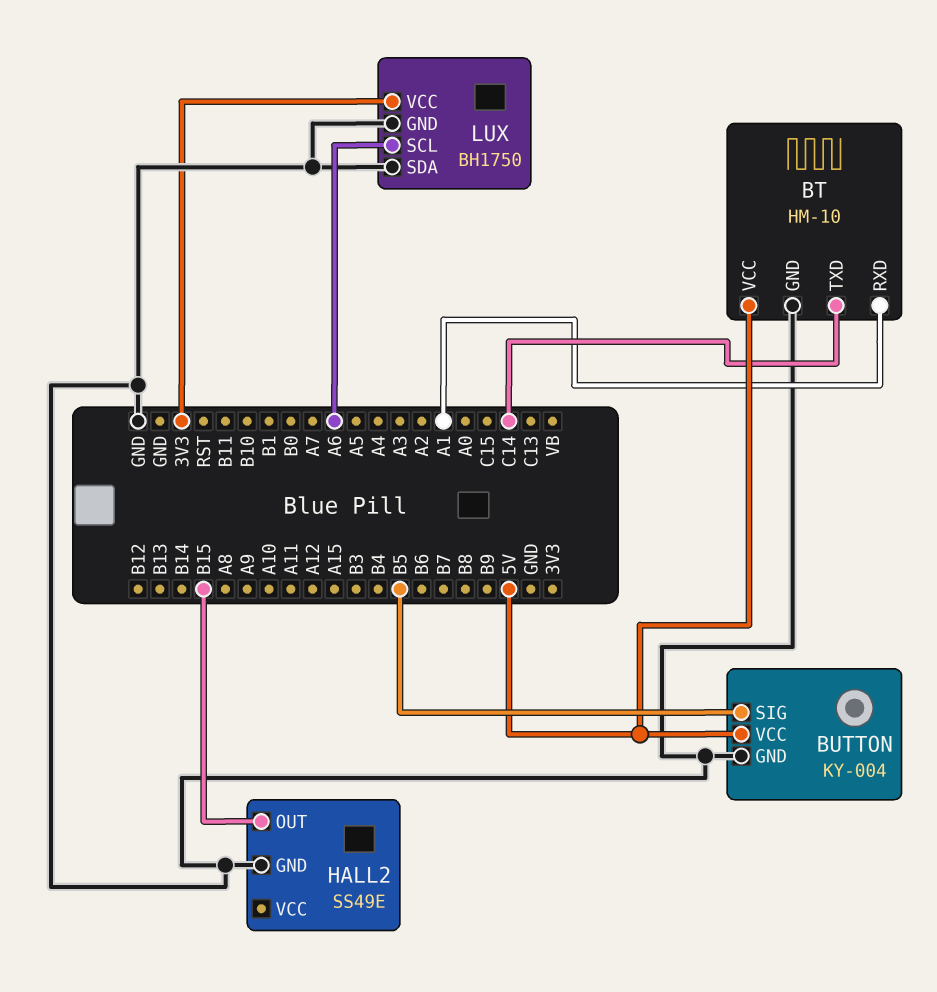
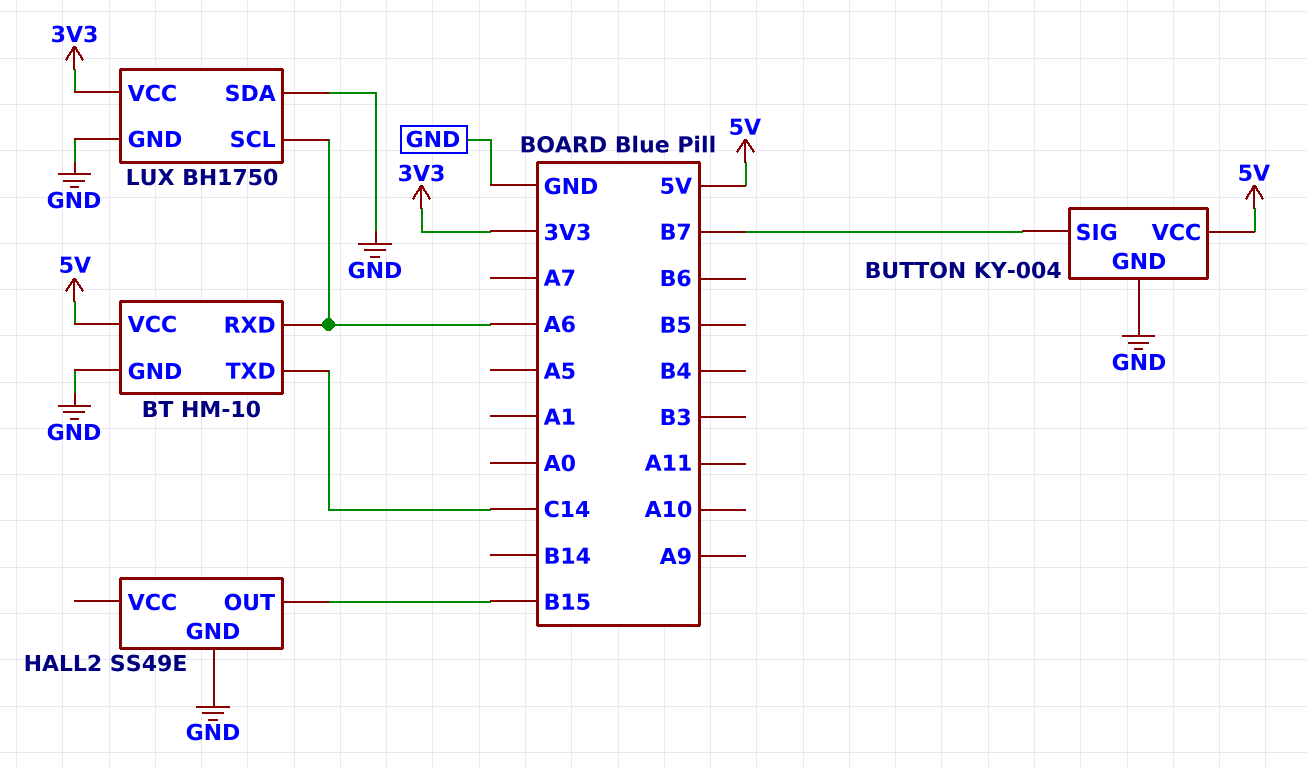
BT pin RXD: A1 -> A6
BUTTON pin SIG: B5 -> B7

